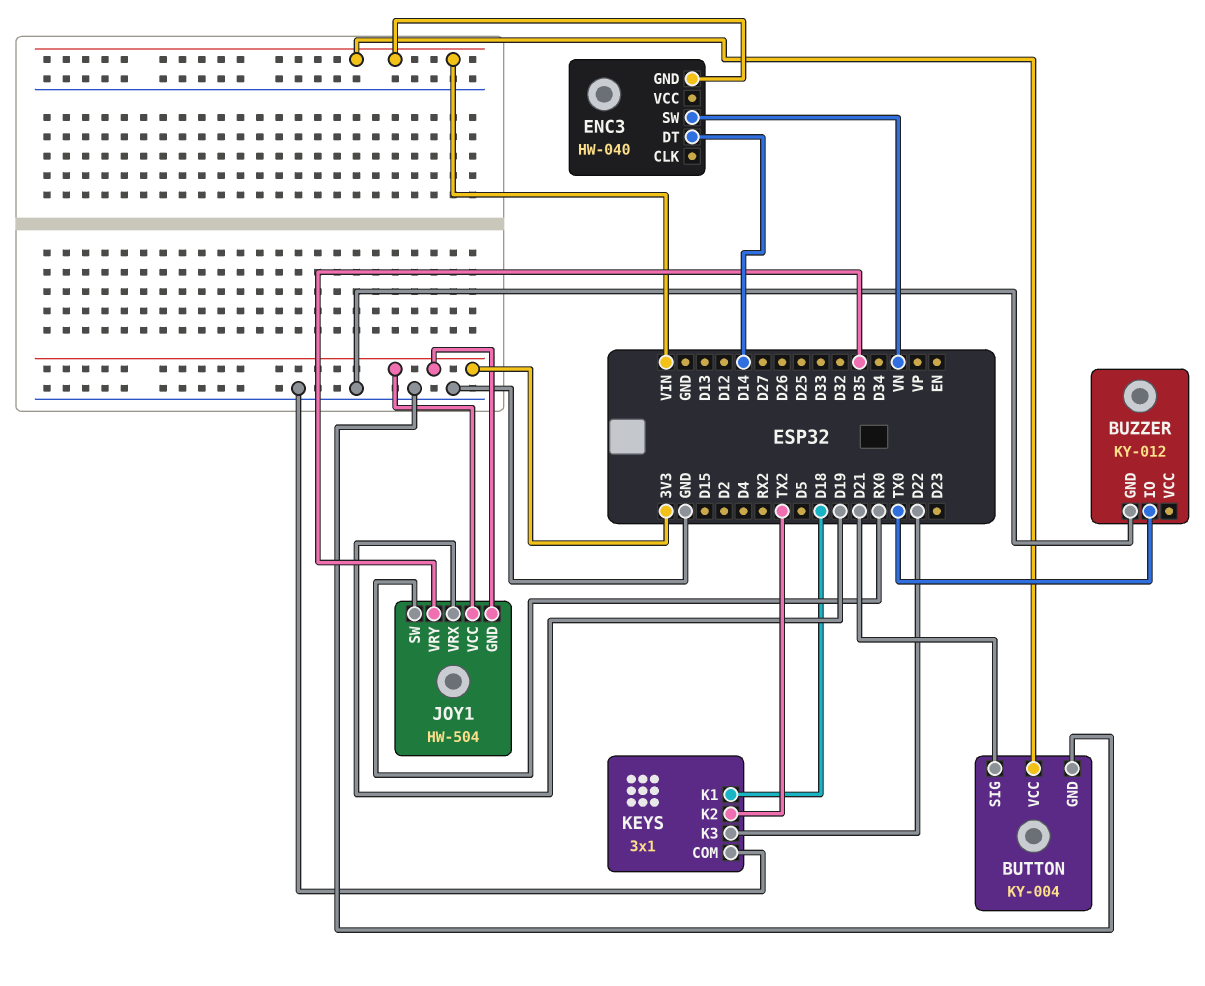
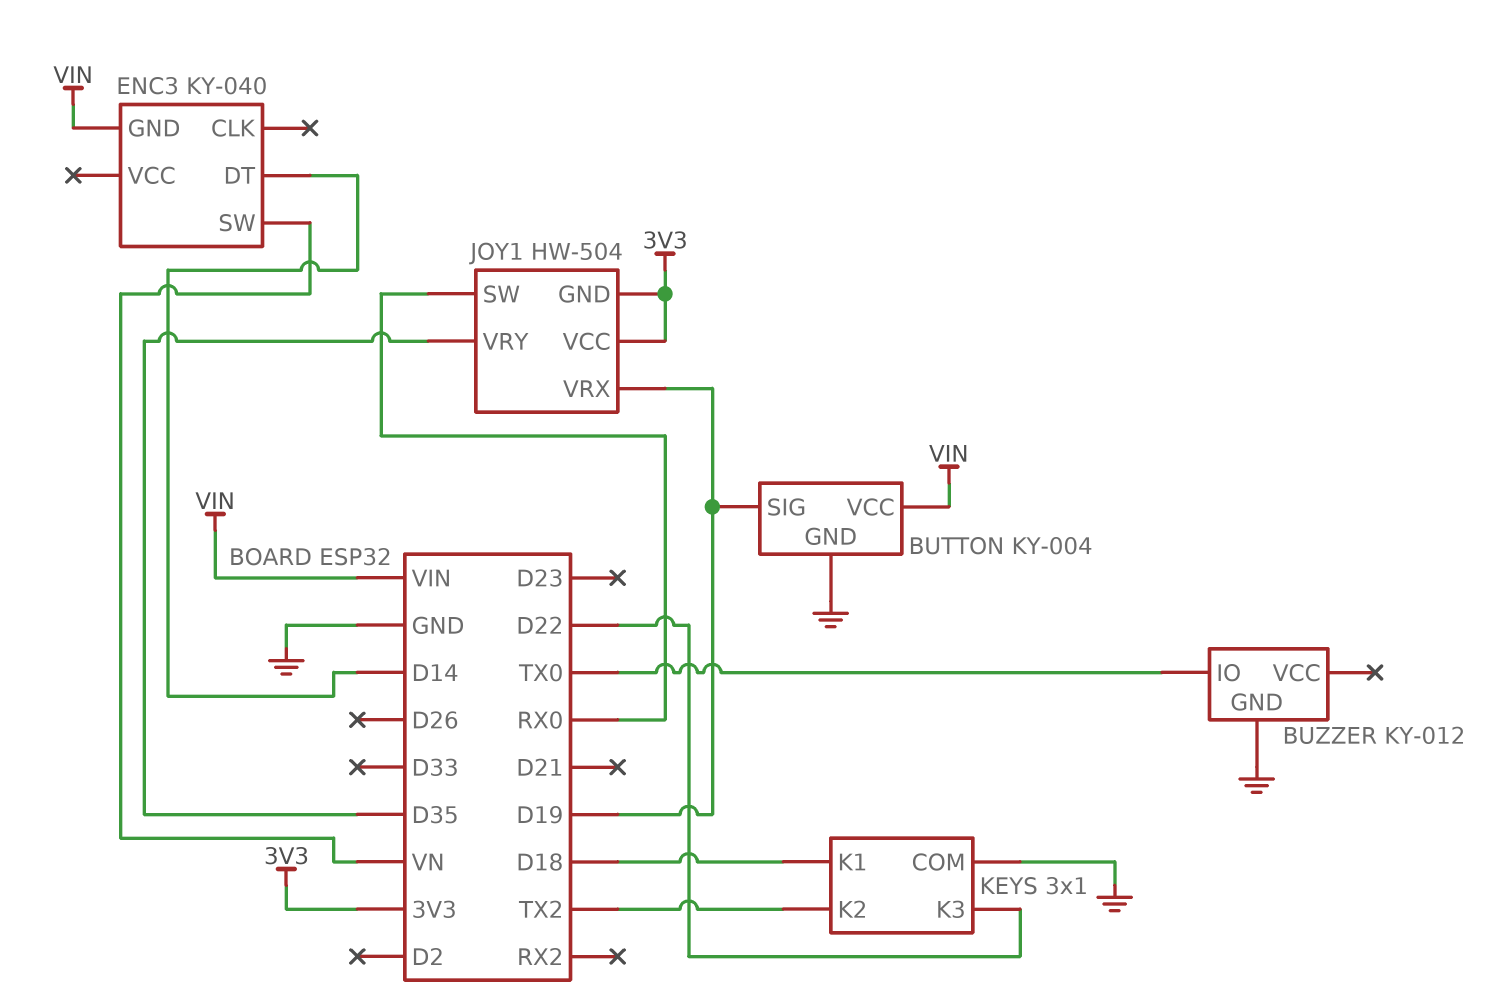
BUTTON pin SIG: D21 -> D19
ENC3: HW-040 -> KY-040

